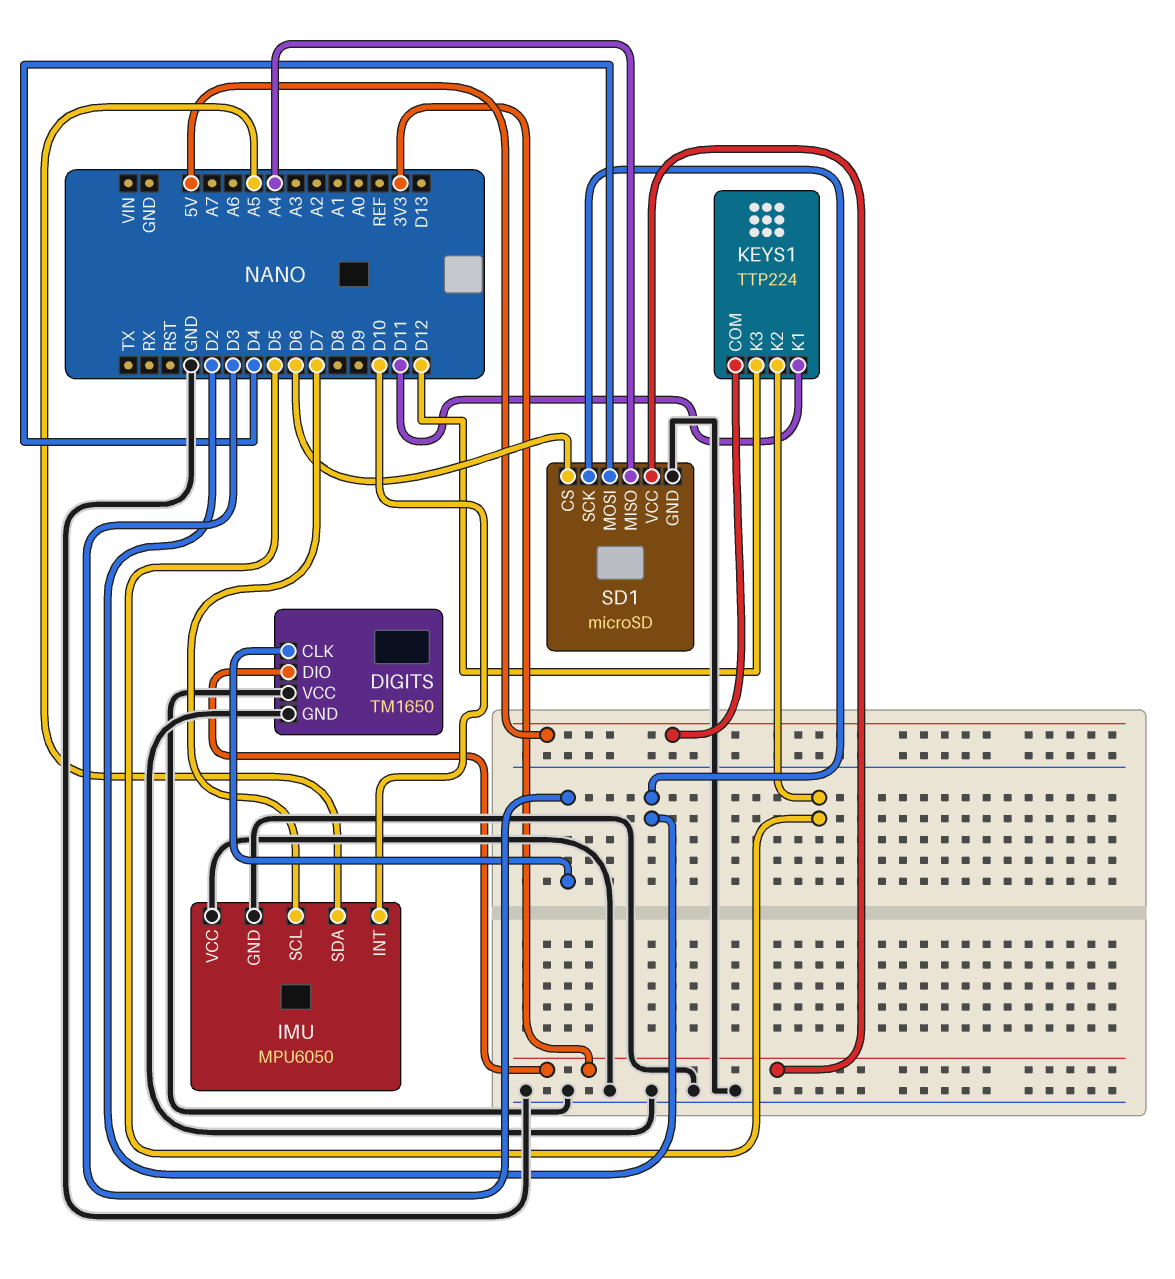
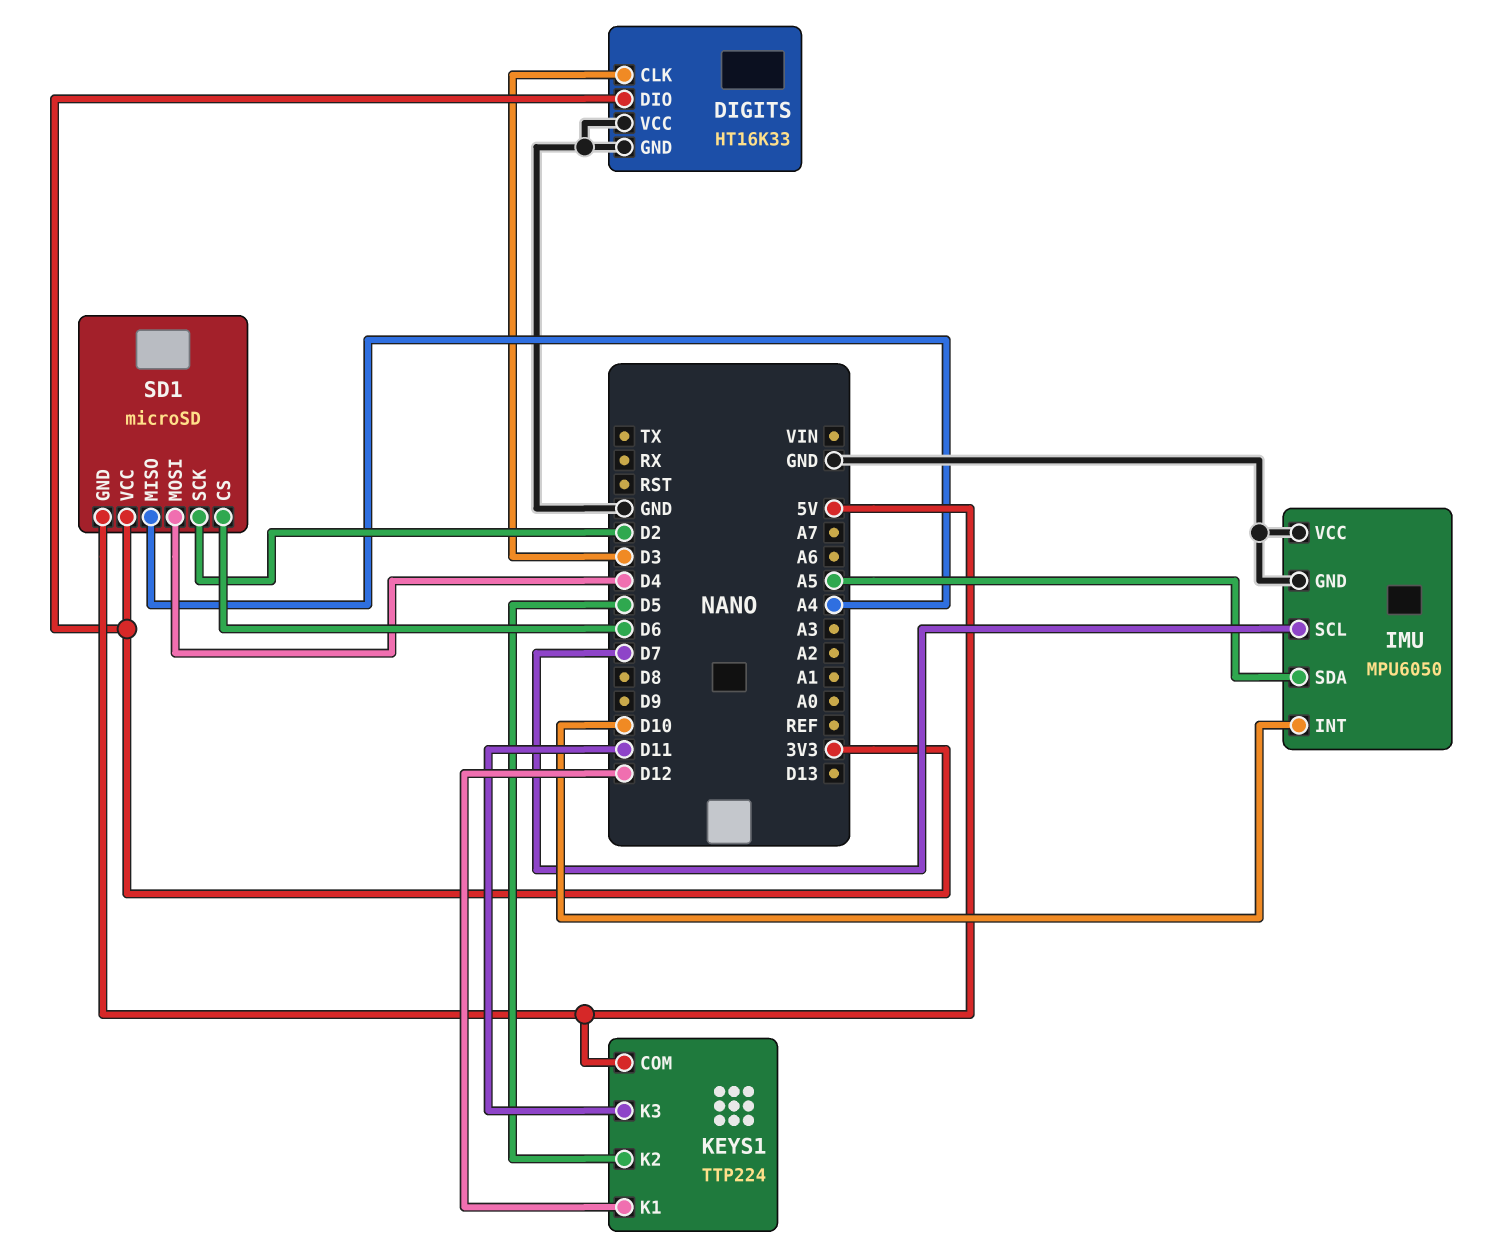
DIGITS: TM1650 -> HT16K33
KEYS1 pin K1: D11 -> D12
KEYS1 pin K3: D12 -> D11
SD1 pin GND: GND -> 5V

